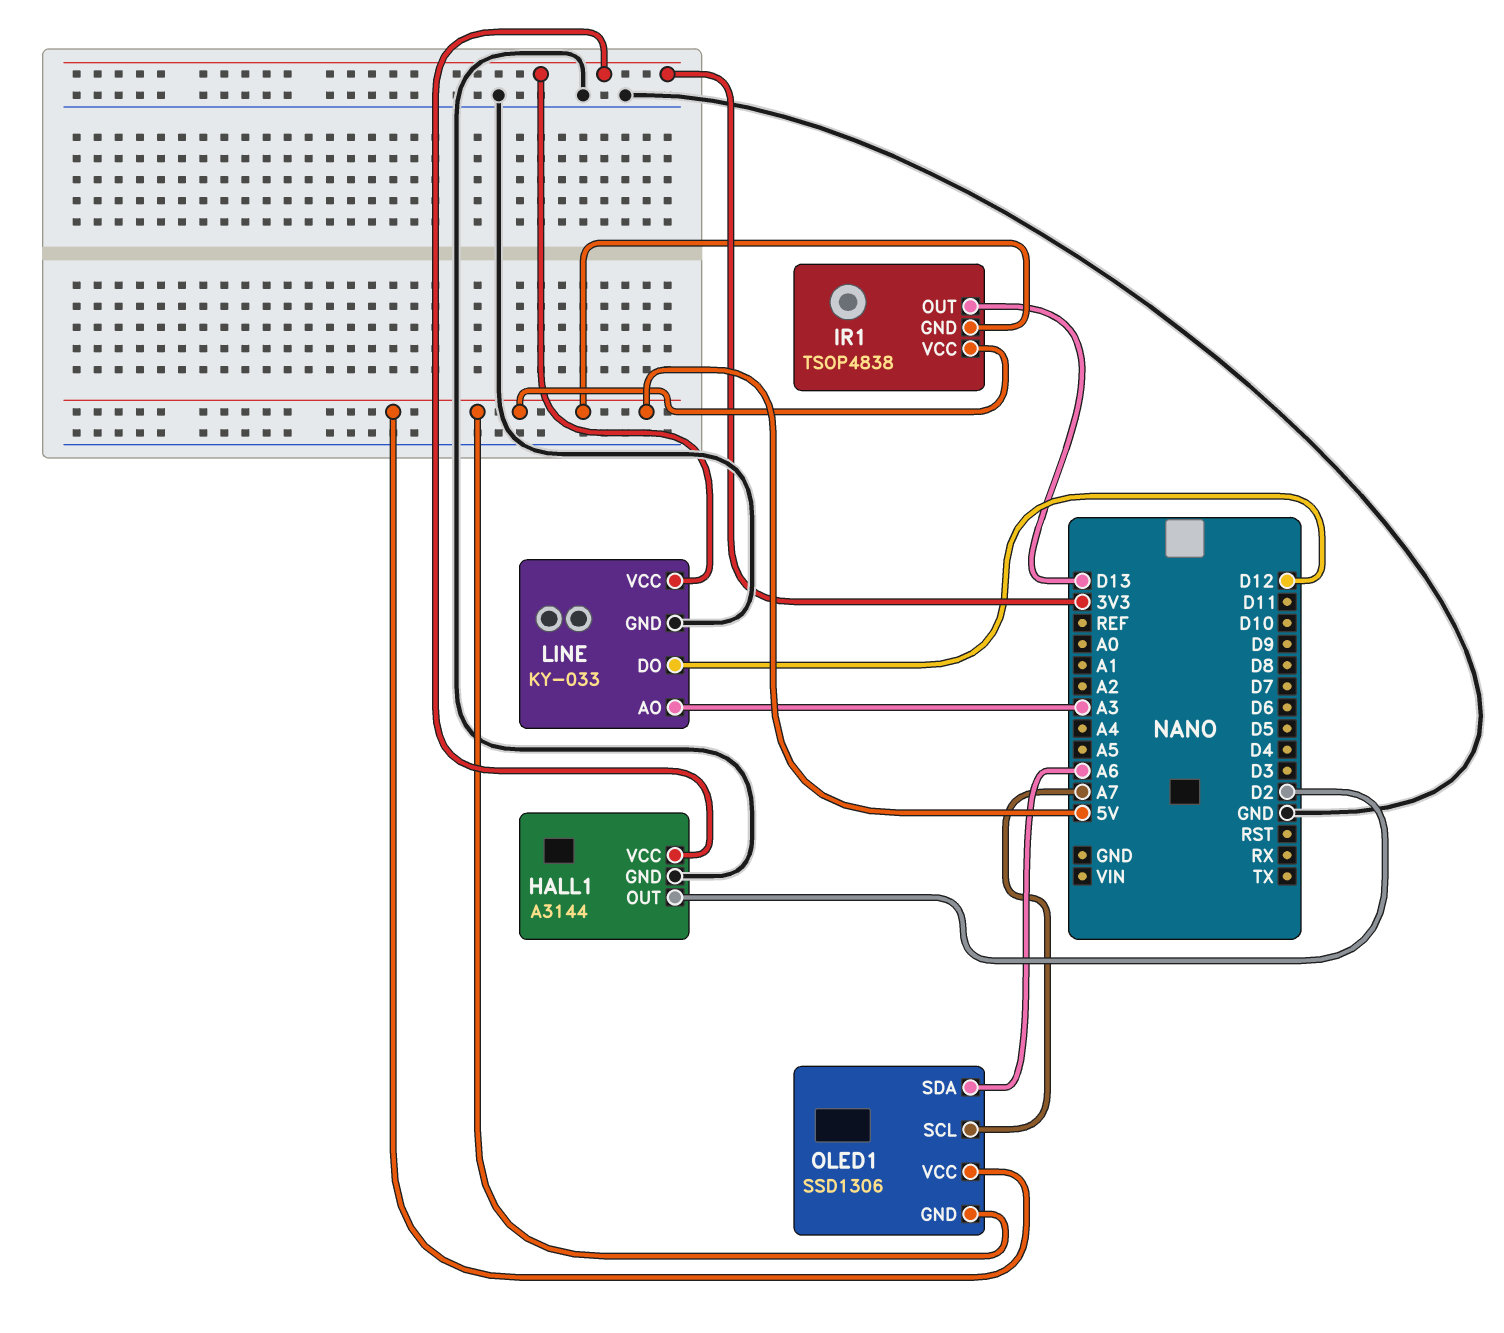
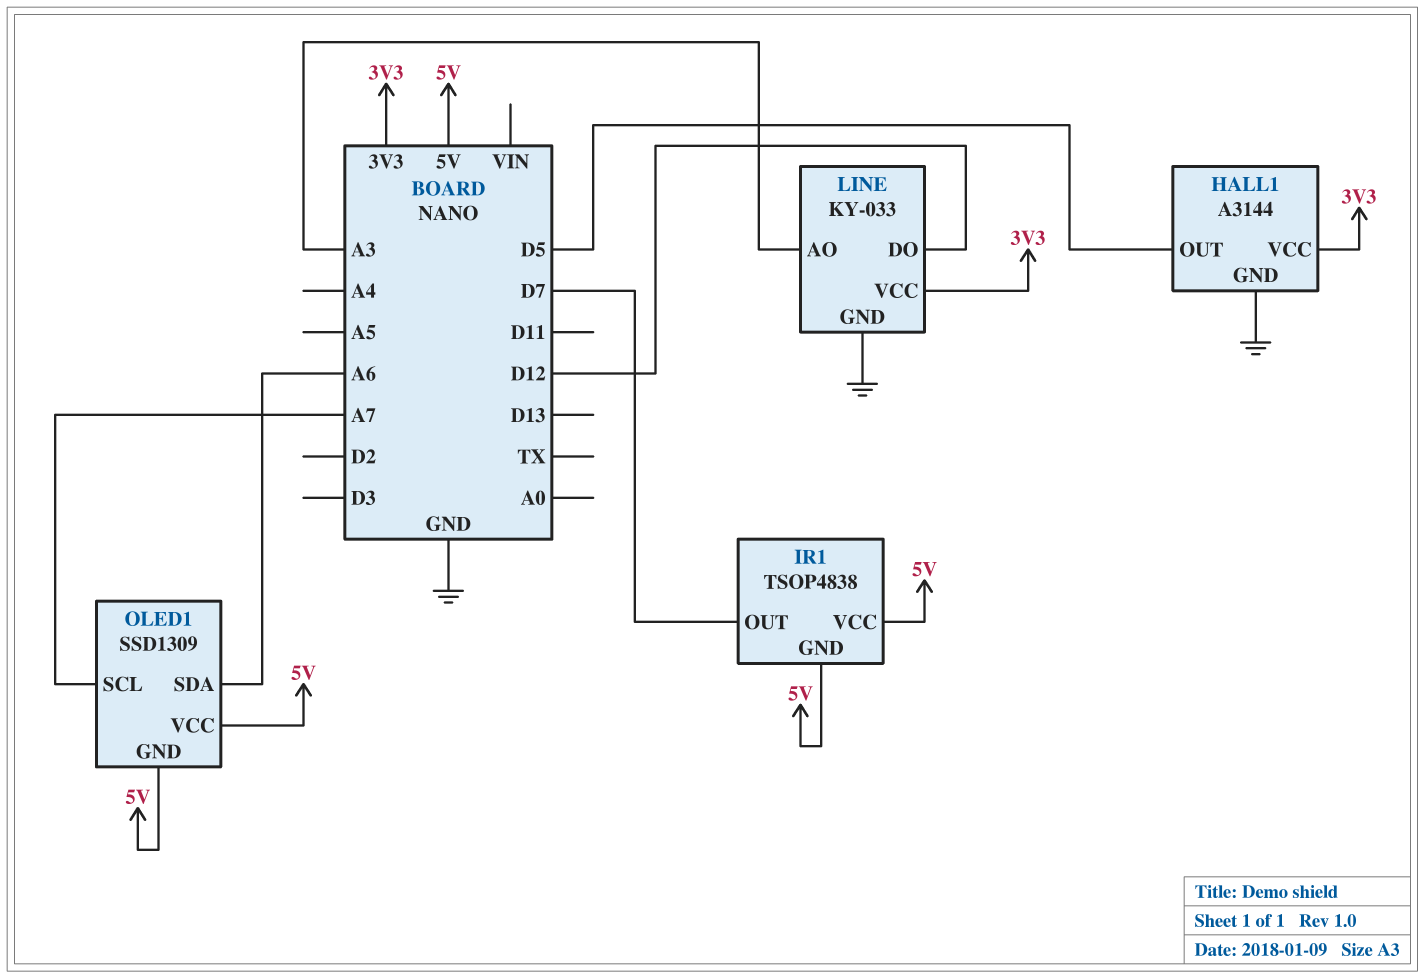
HALL1 pin OUT: D2 -> D5
IR1 pin OUT: D13 -> D7
OLED1: SSD1306 -> SSD1309

